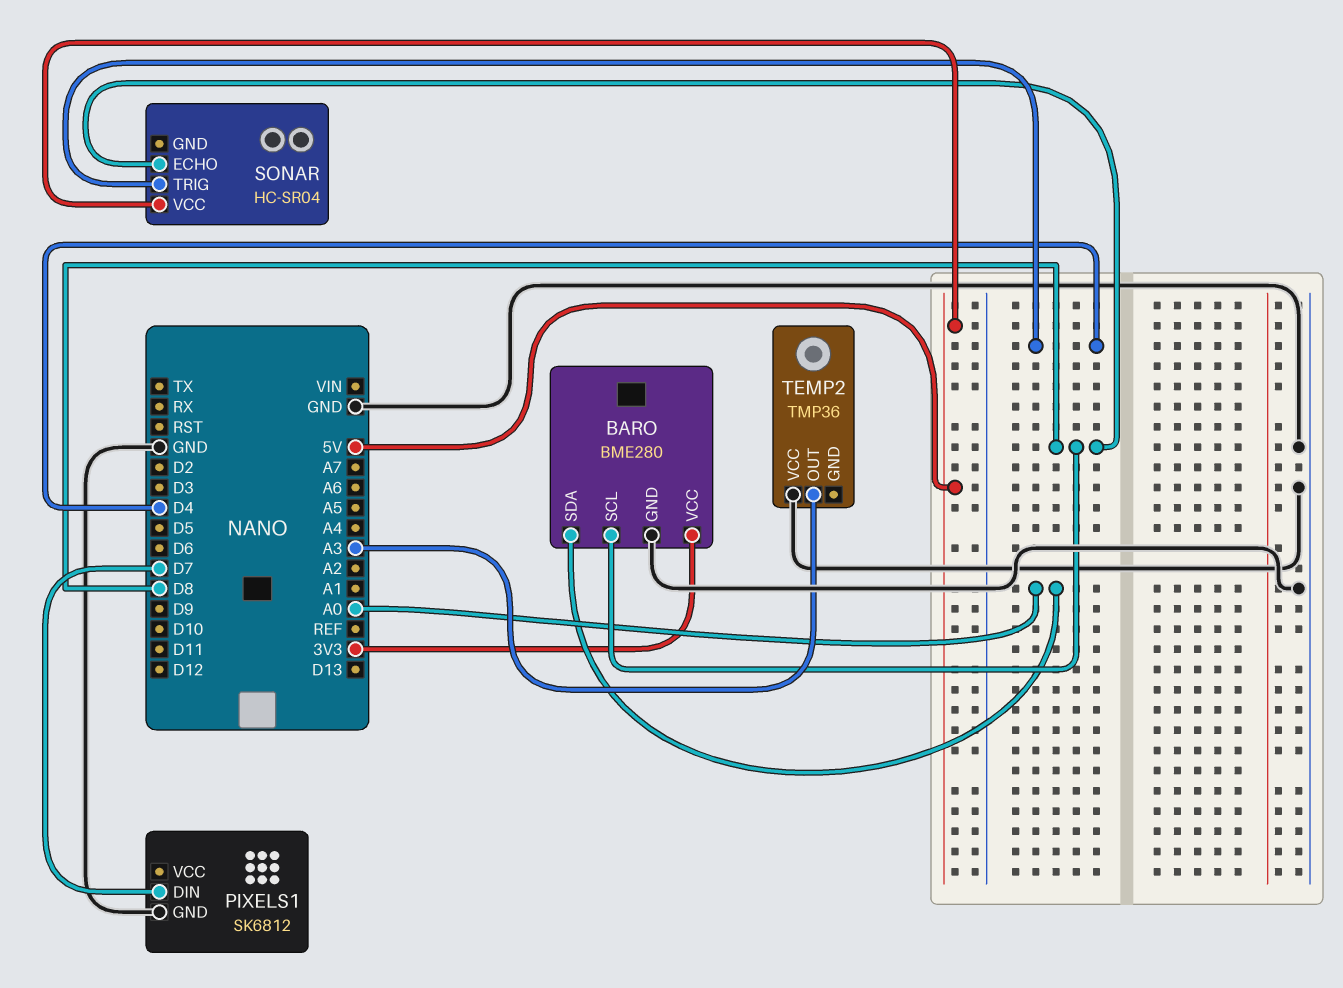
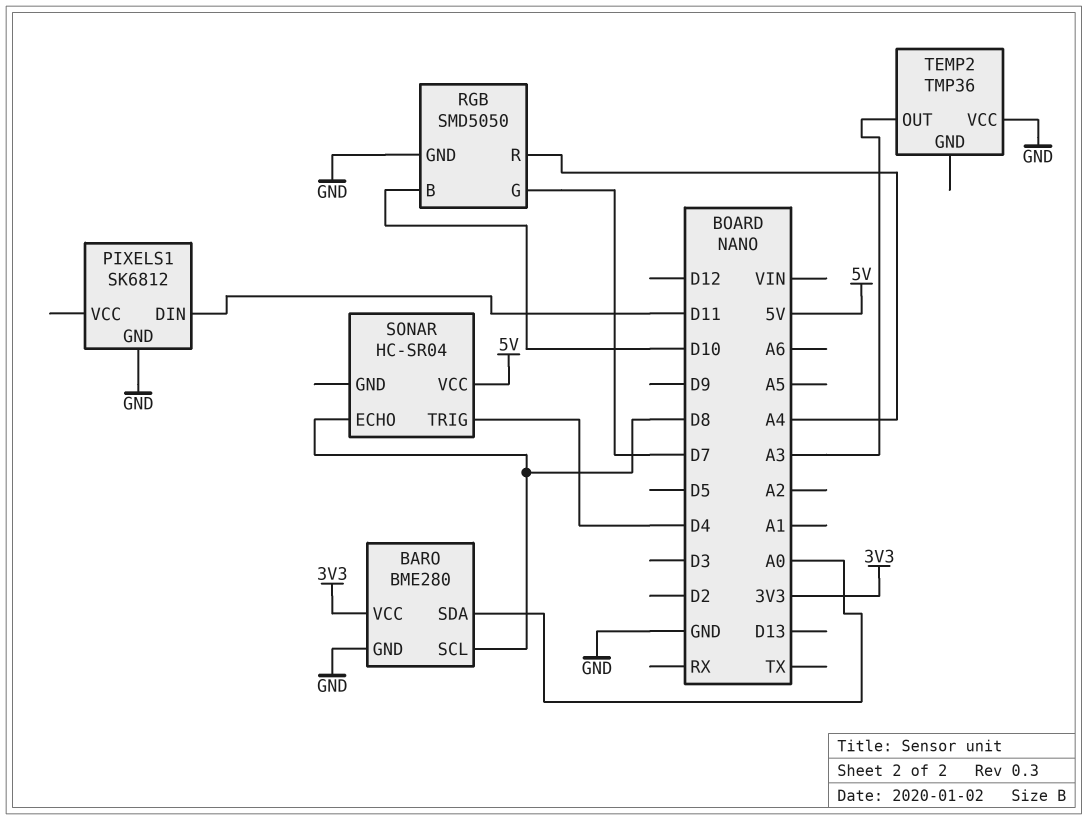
PIXELS1 pin DIN: D7 -> D11
RGB: none -> SMD5050
RGB pin B: none -> D10
RGB pin G: none -> D7
RGB pin GND: none -> GND
RGB pin R: none -> A4

